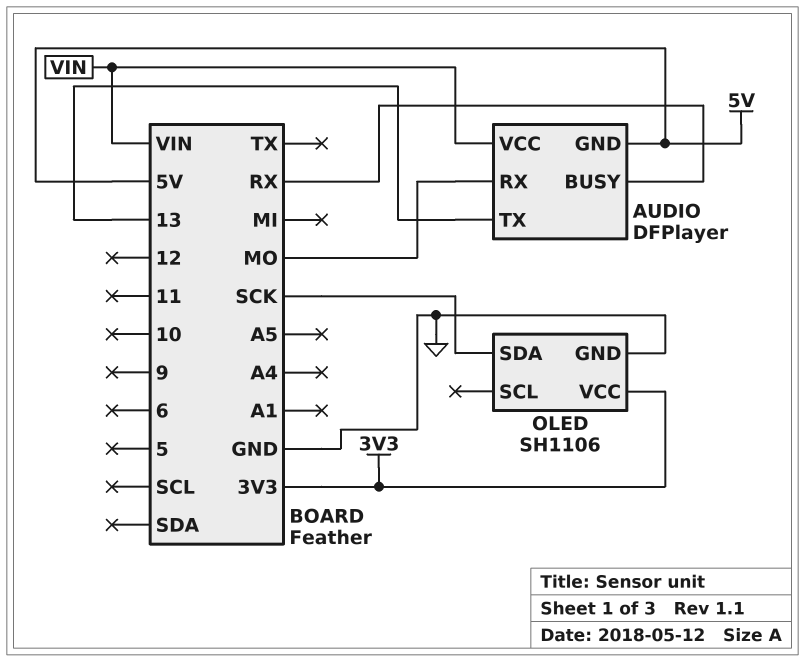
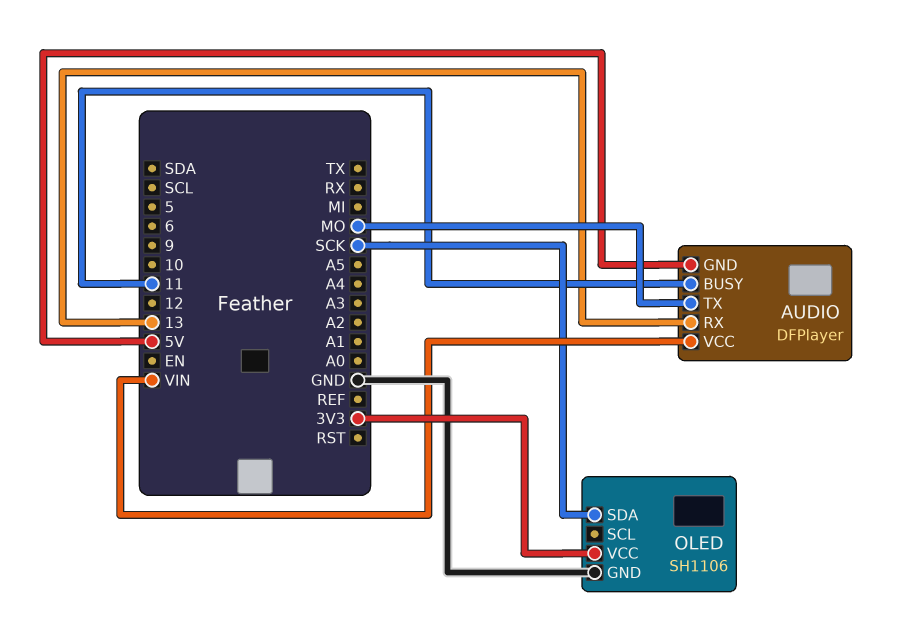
AUDIO pin BUSY: RX -> 11
AUDIO pin RX: MO -> 13
AUDIO pin TX: 13 -> MO

